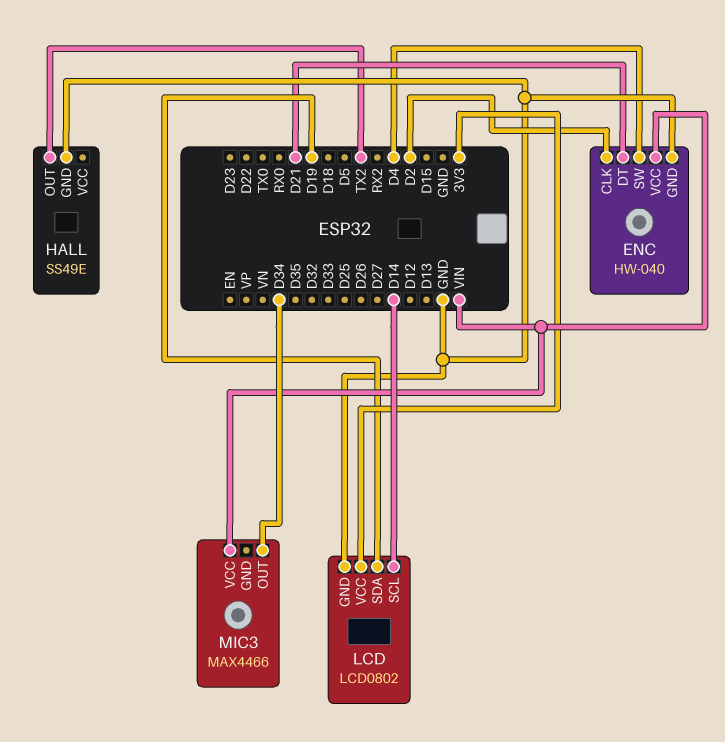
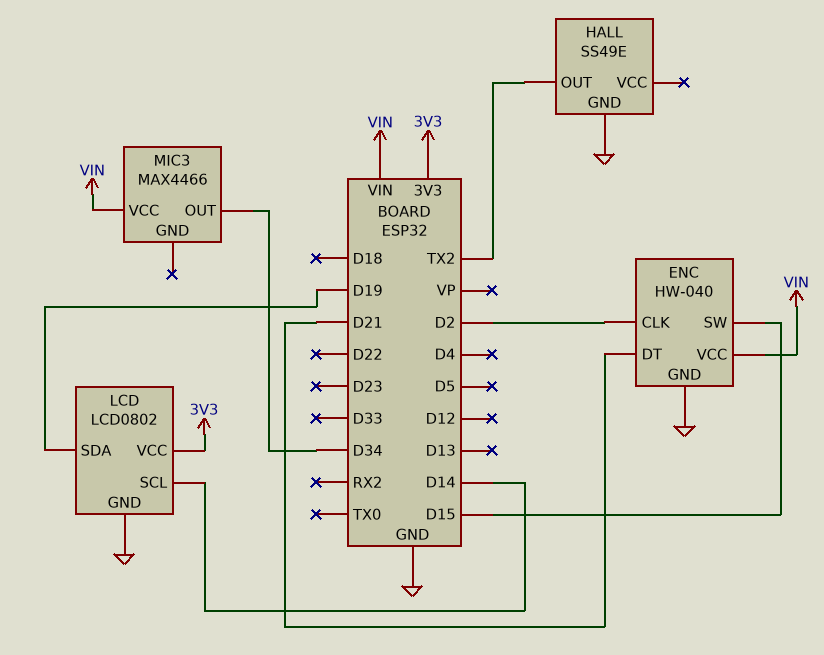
ENC pin SW: D4 -> D15

